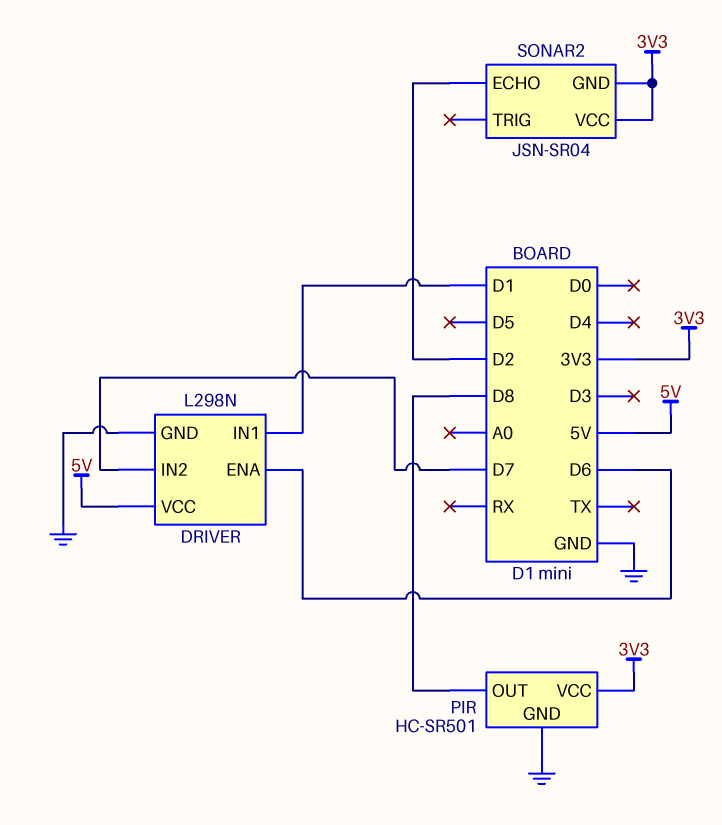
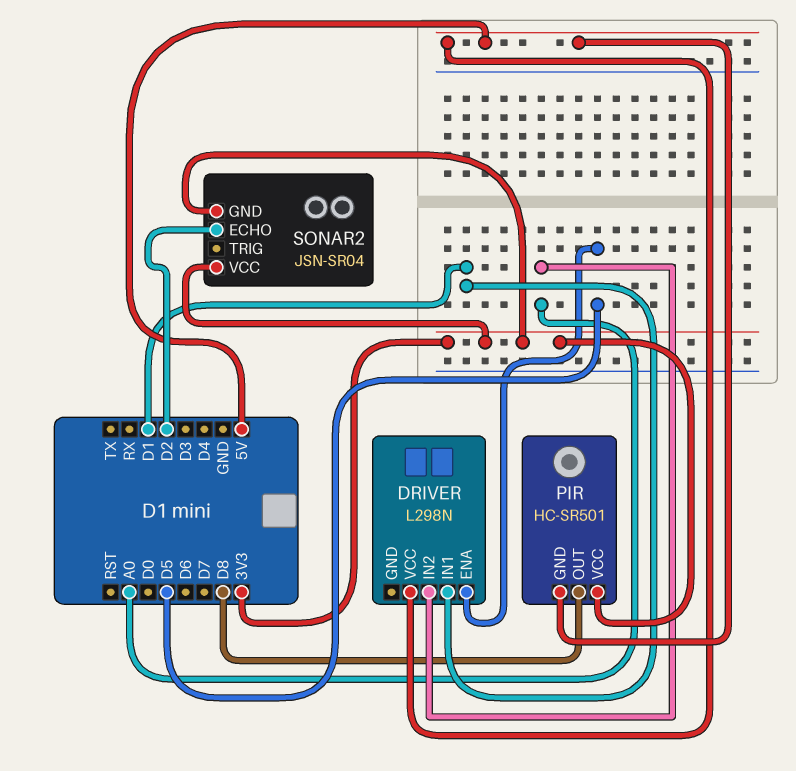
DRIVER pin ENA: D6 -> D5
DRIVER pin GND: GND -> none
DRIVER pin IN2: D7 -> A0
PIR pin GND: GND -> 5V

